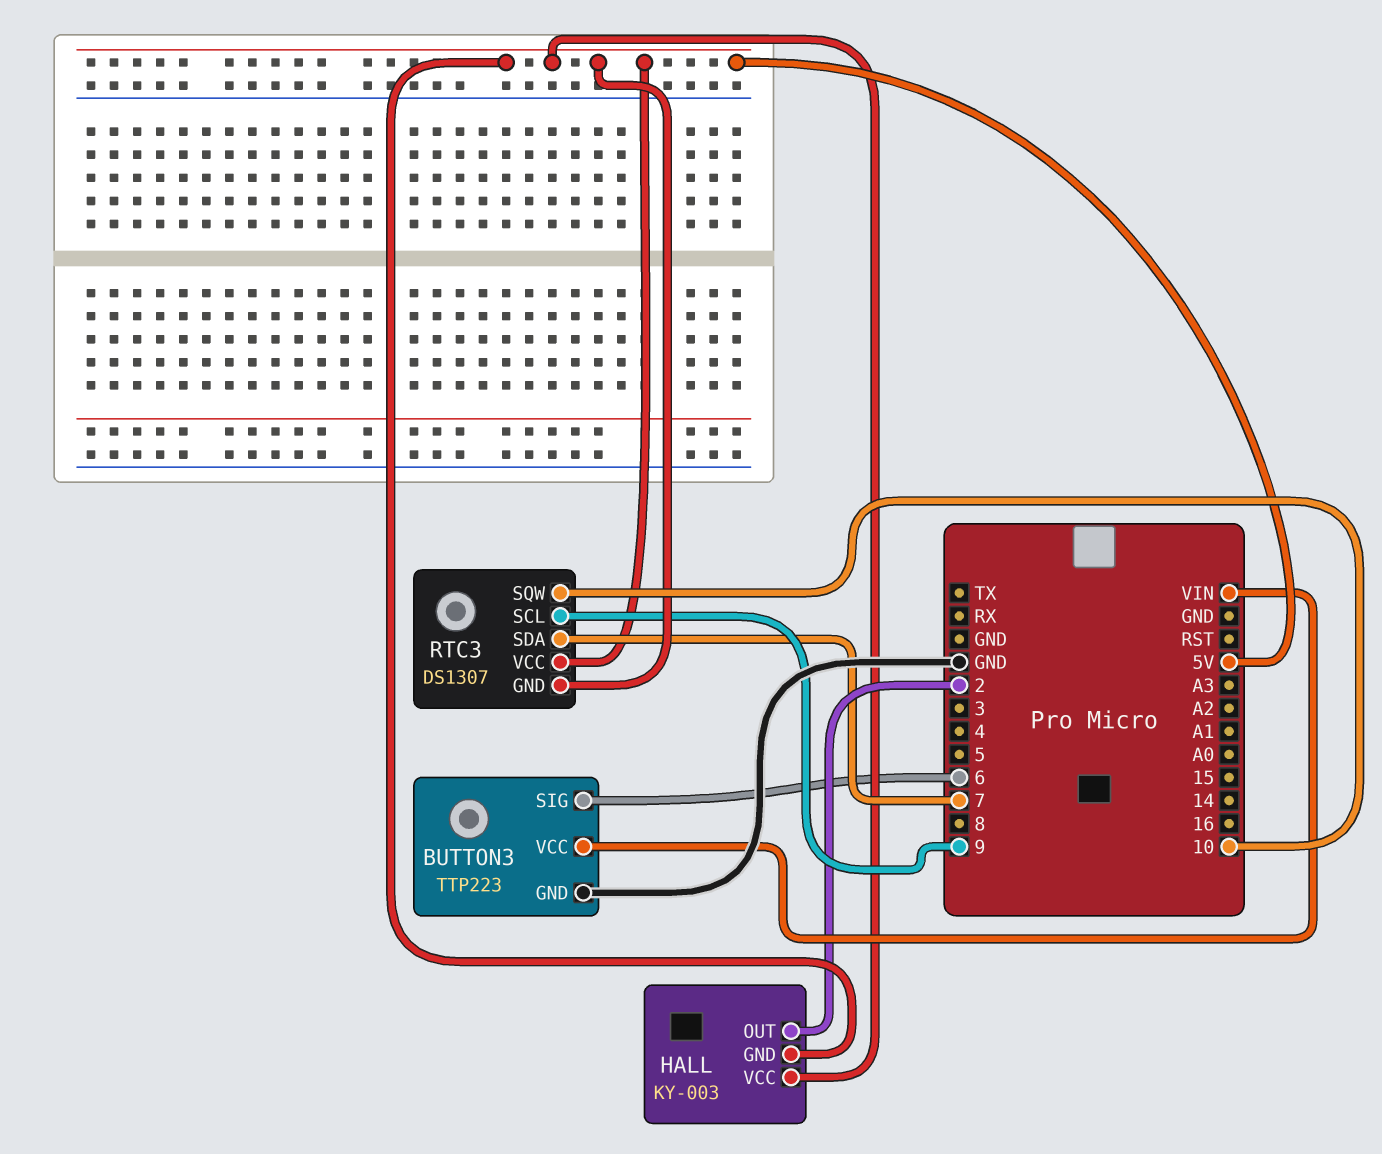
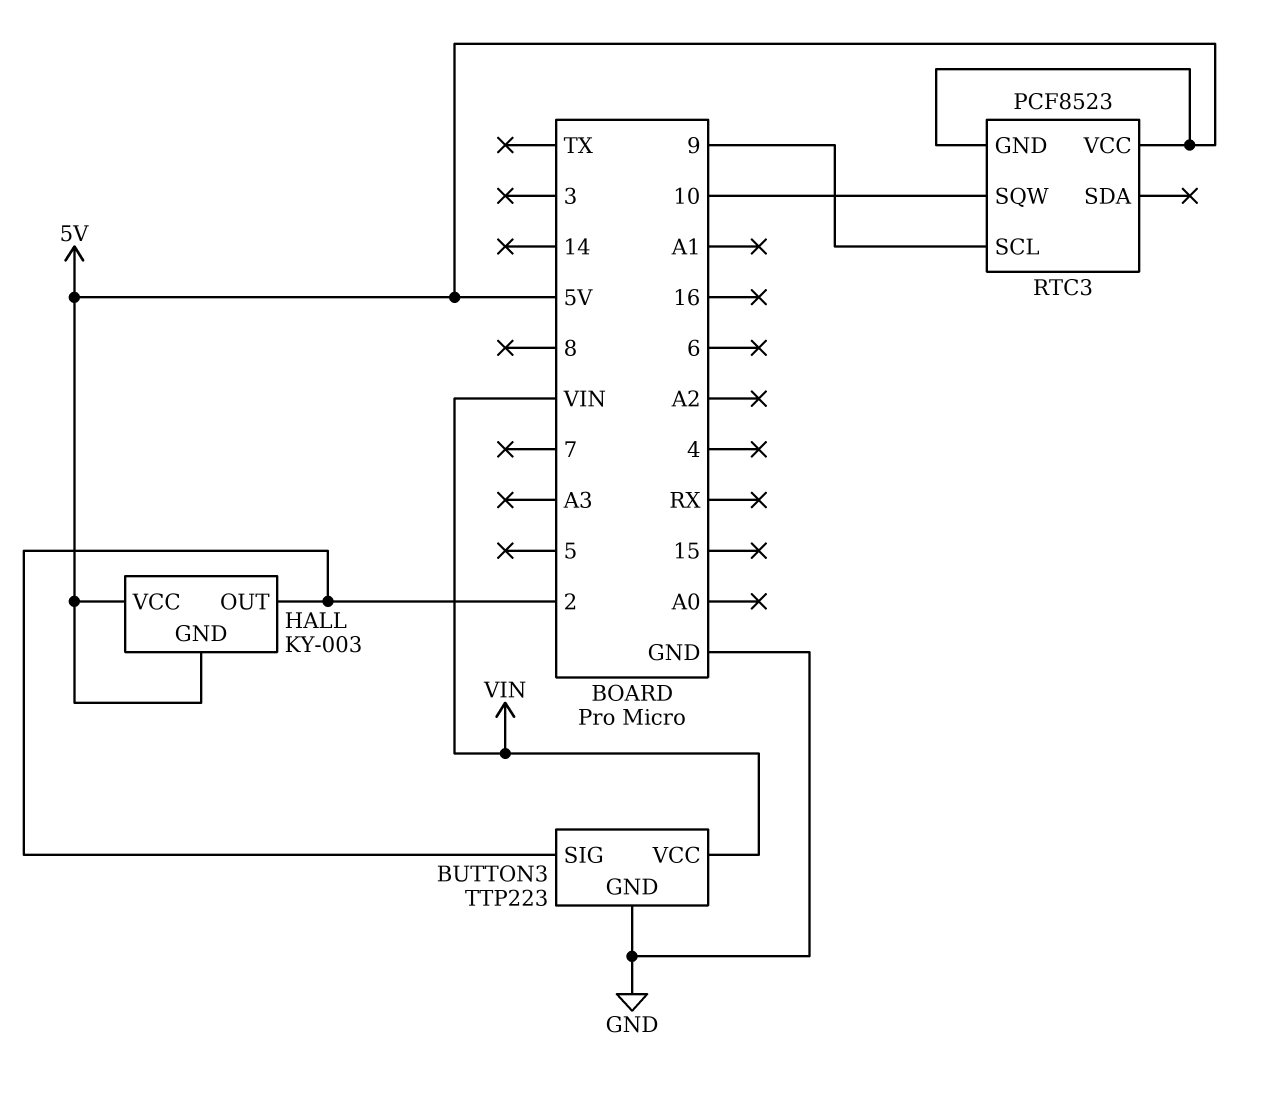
BUTTON3 pin SIG: 6 -> 2
RTC3: DS1307 -> PCF8523
RTC3 pin SDA: 7 -> none

